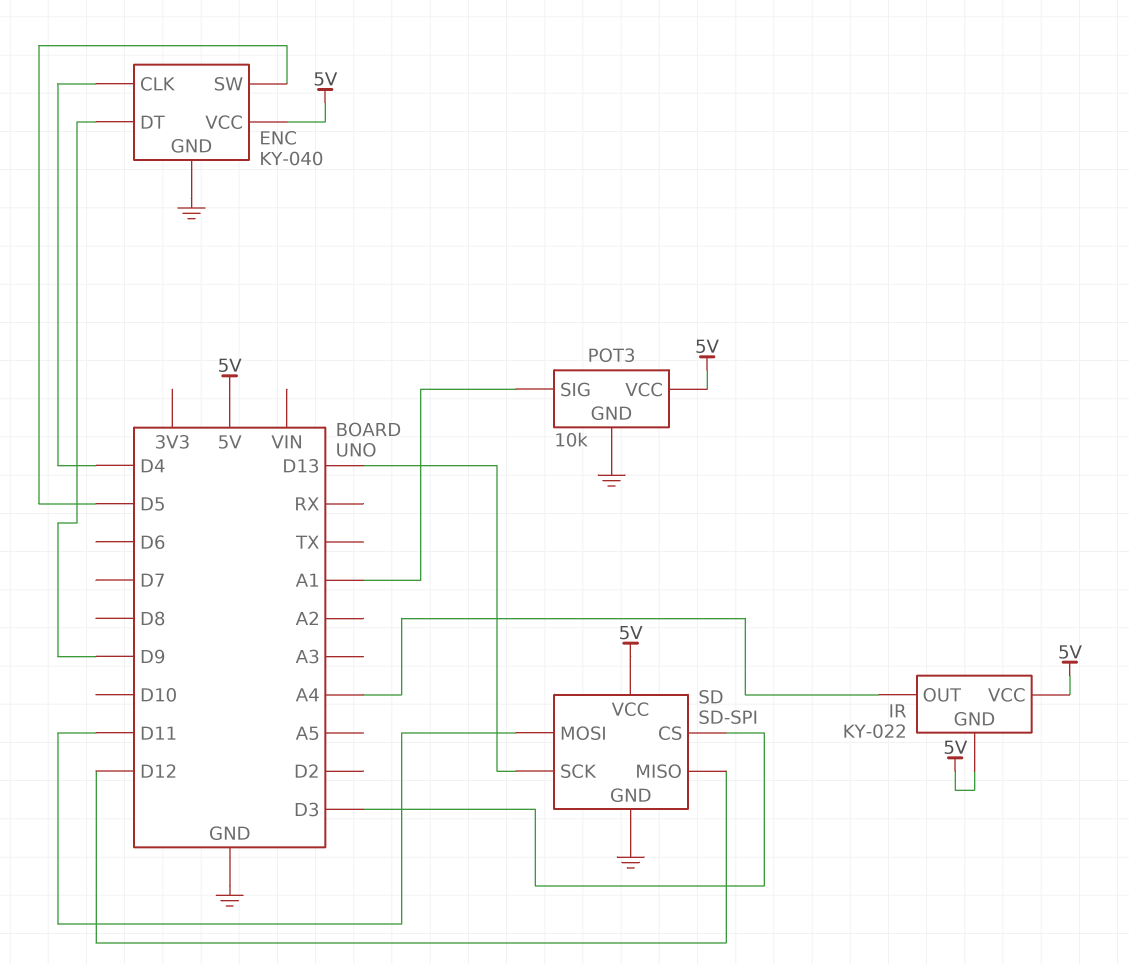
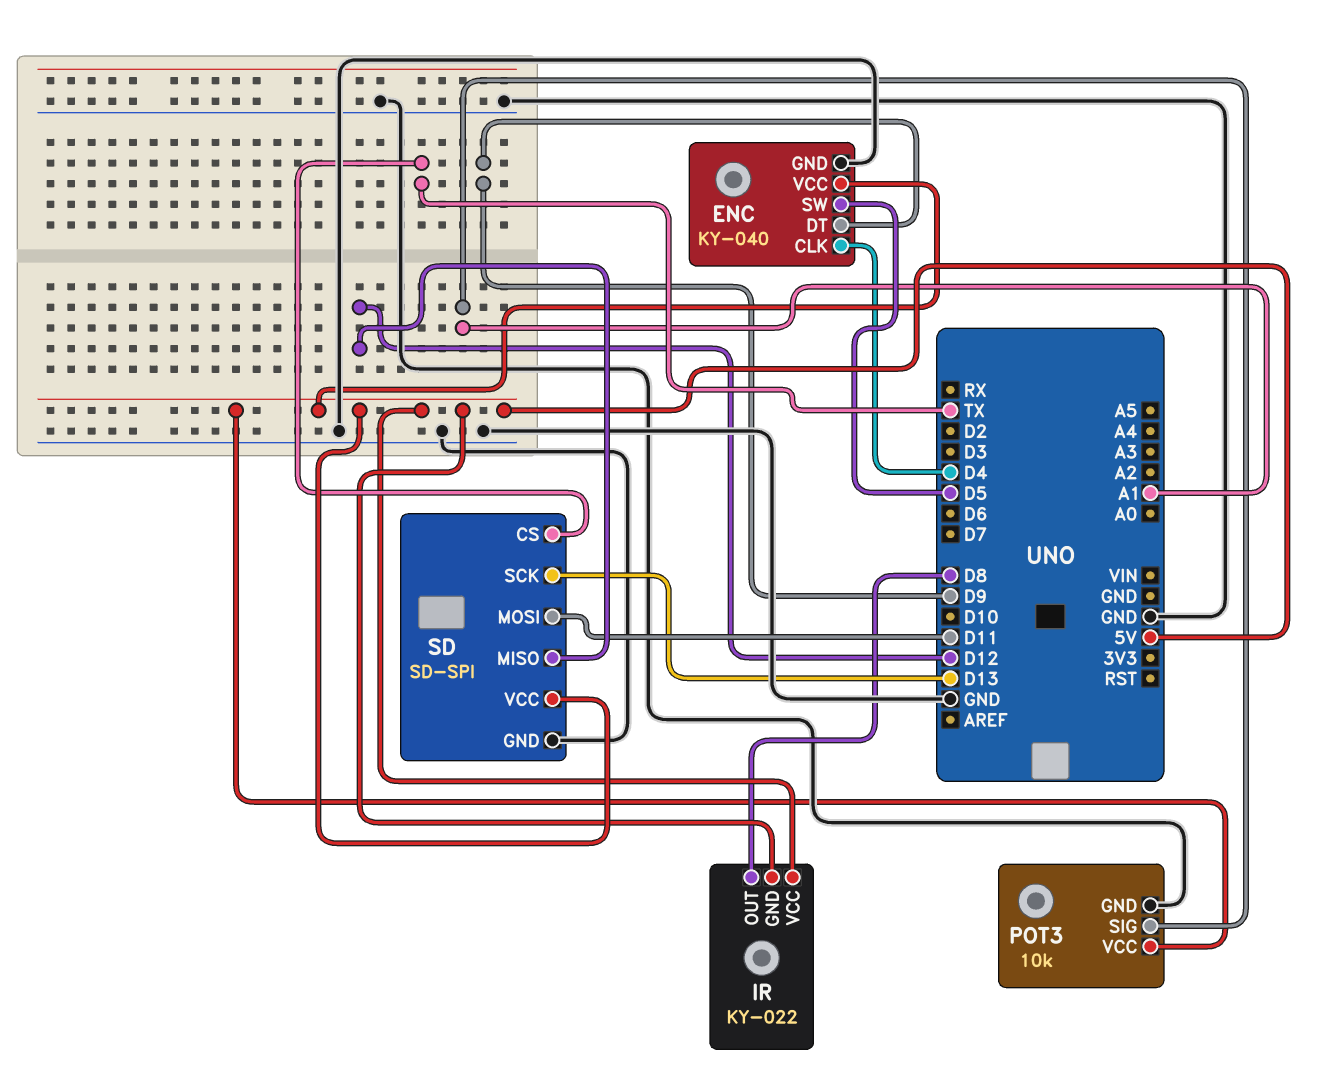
IR pin OUT: A4 -> D8
SD pin CS: D3 -> TX

